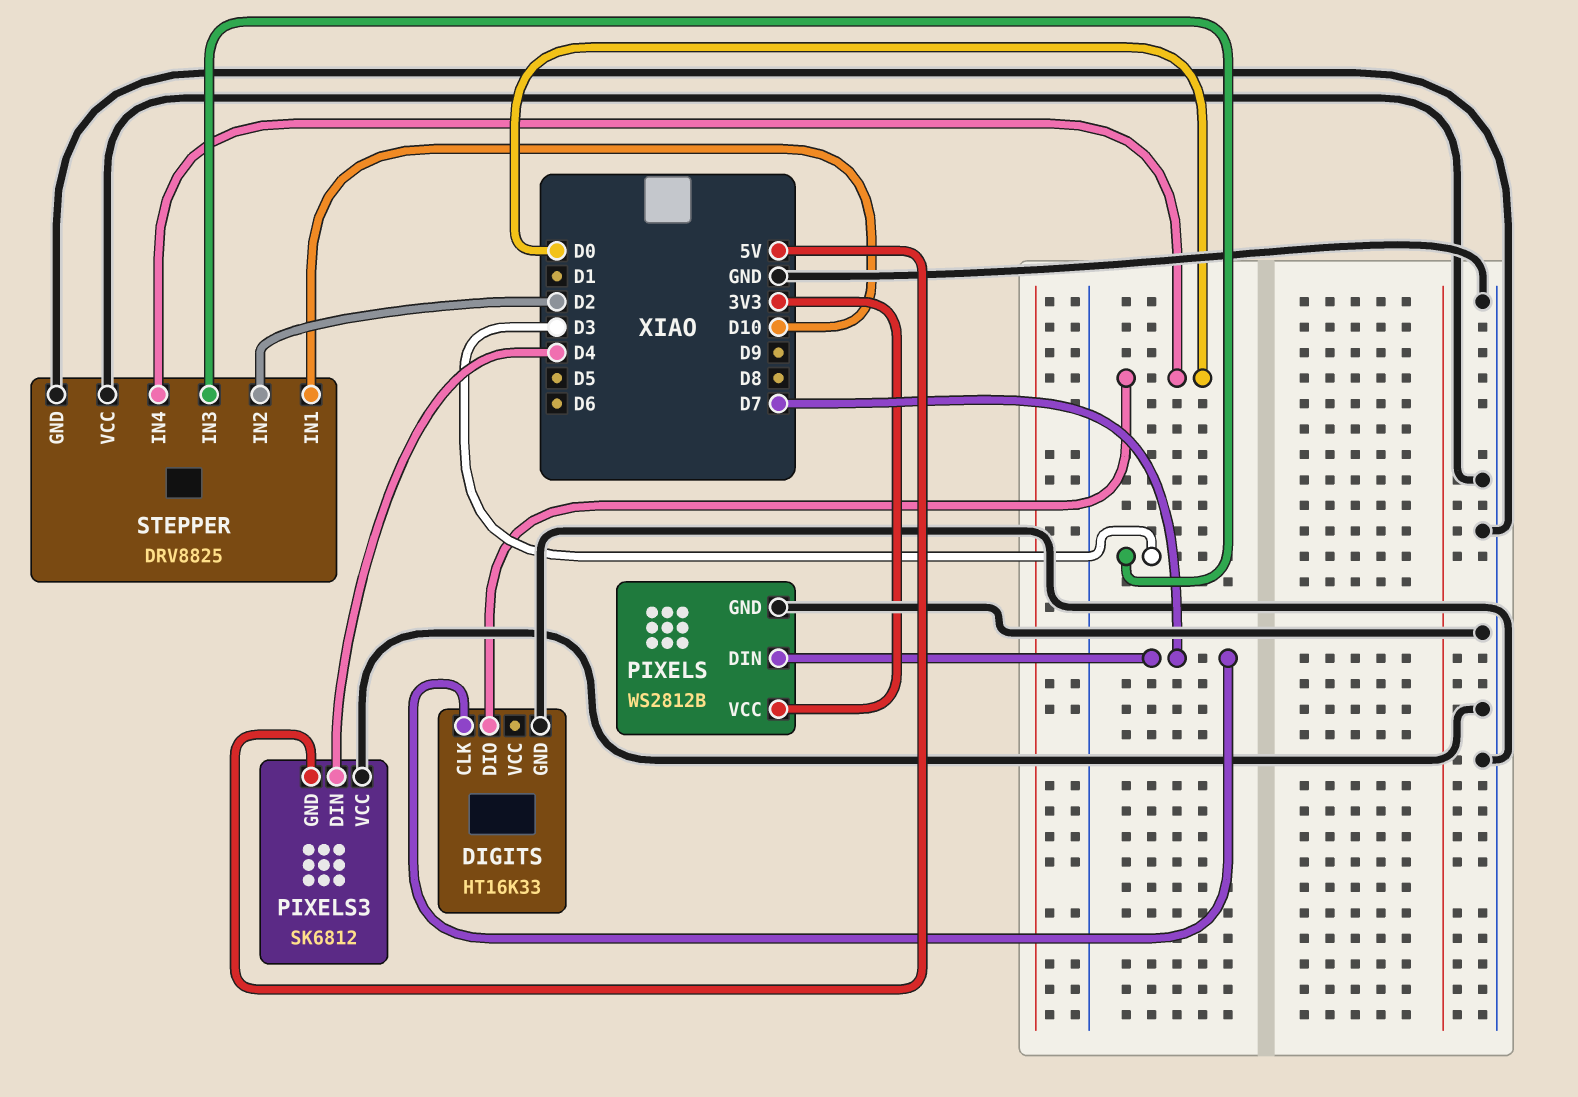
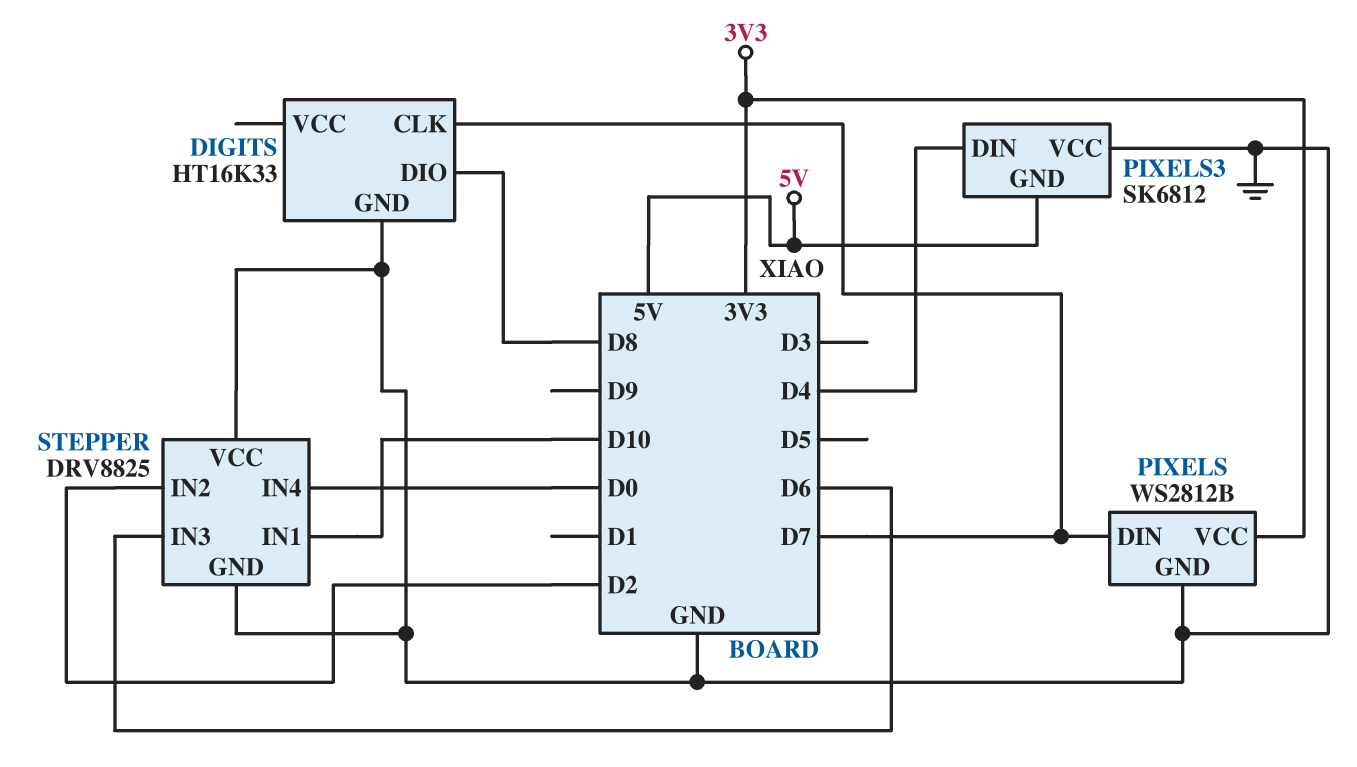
DIGITS pin DIO: D0 -> D8
STEPPER pin IN3: D3 -> D6

